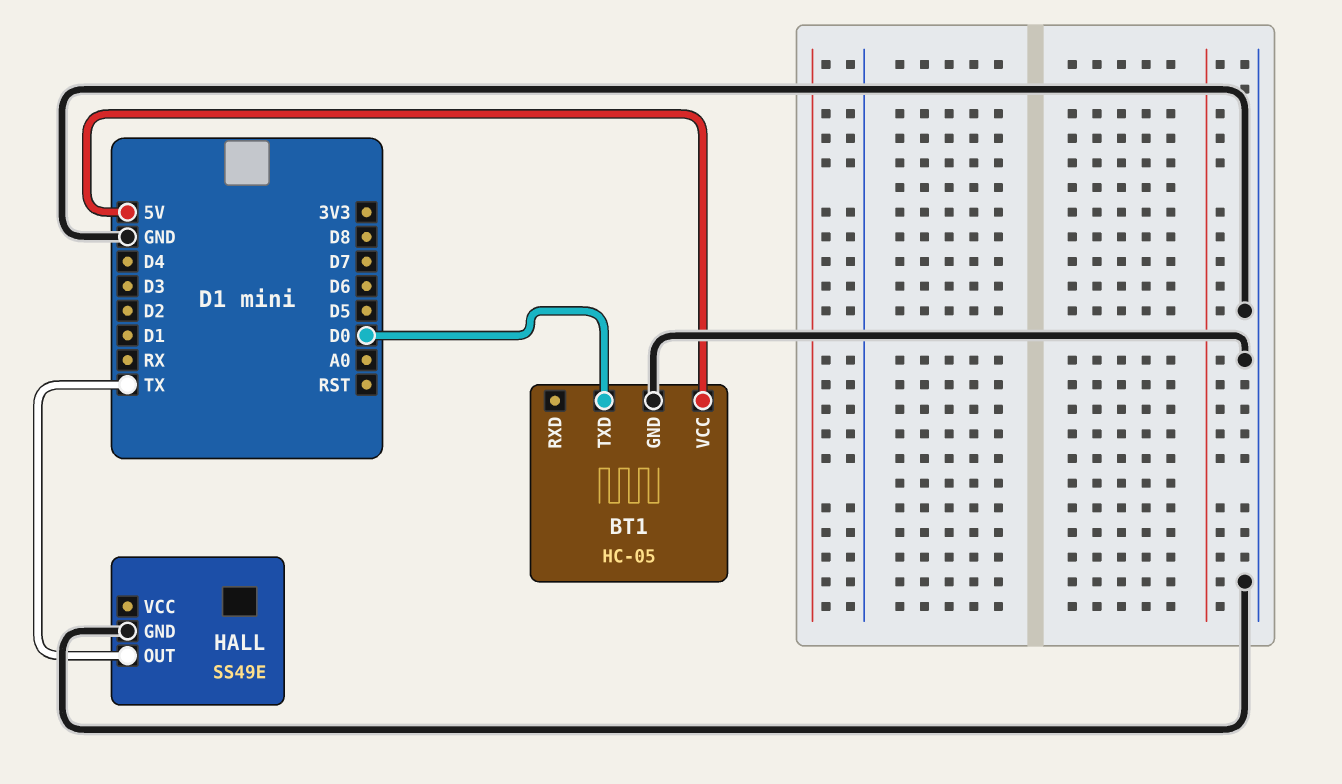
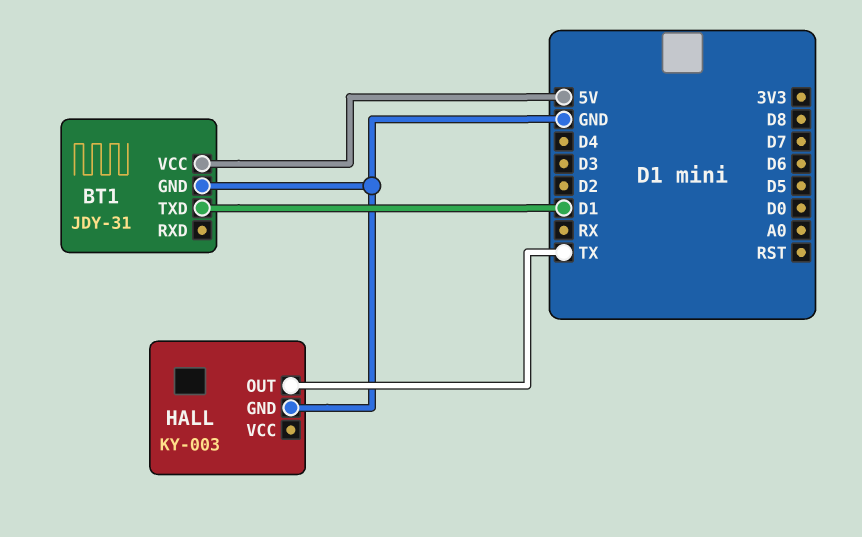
BT1: HC-05 -> JDY-31
BT1 pin TXD: D0 -> D1
HALL: SS49E -> KY-003

